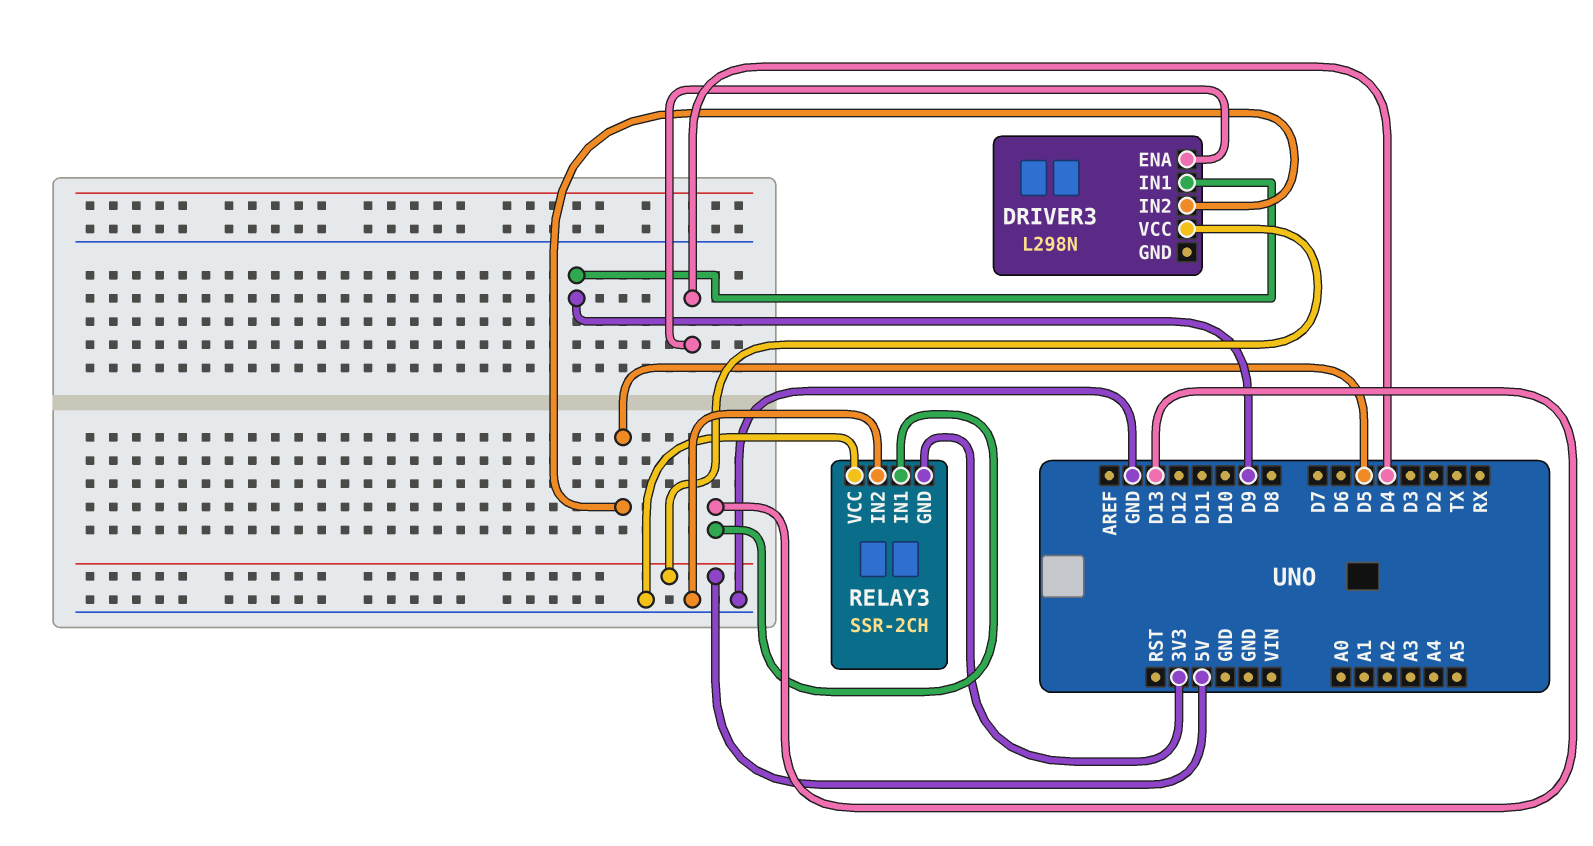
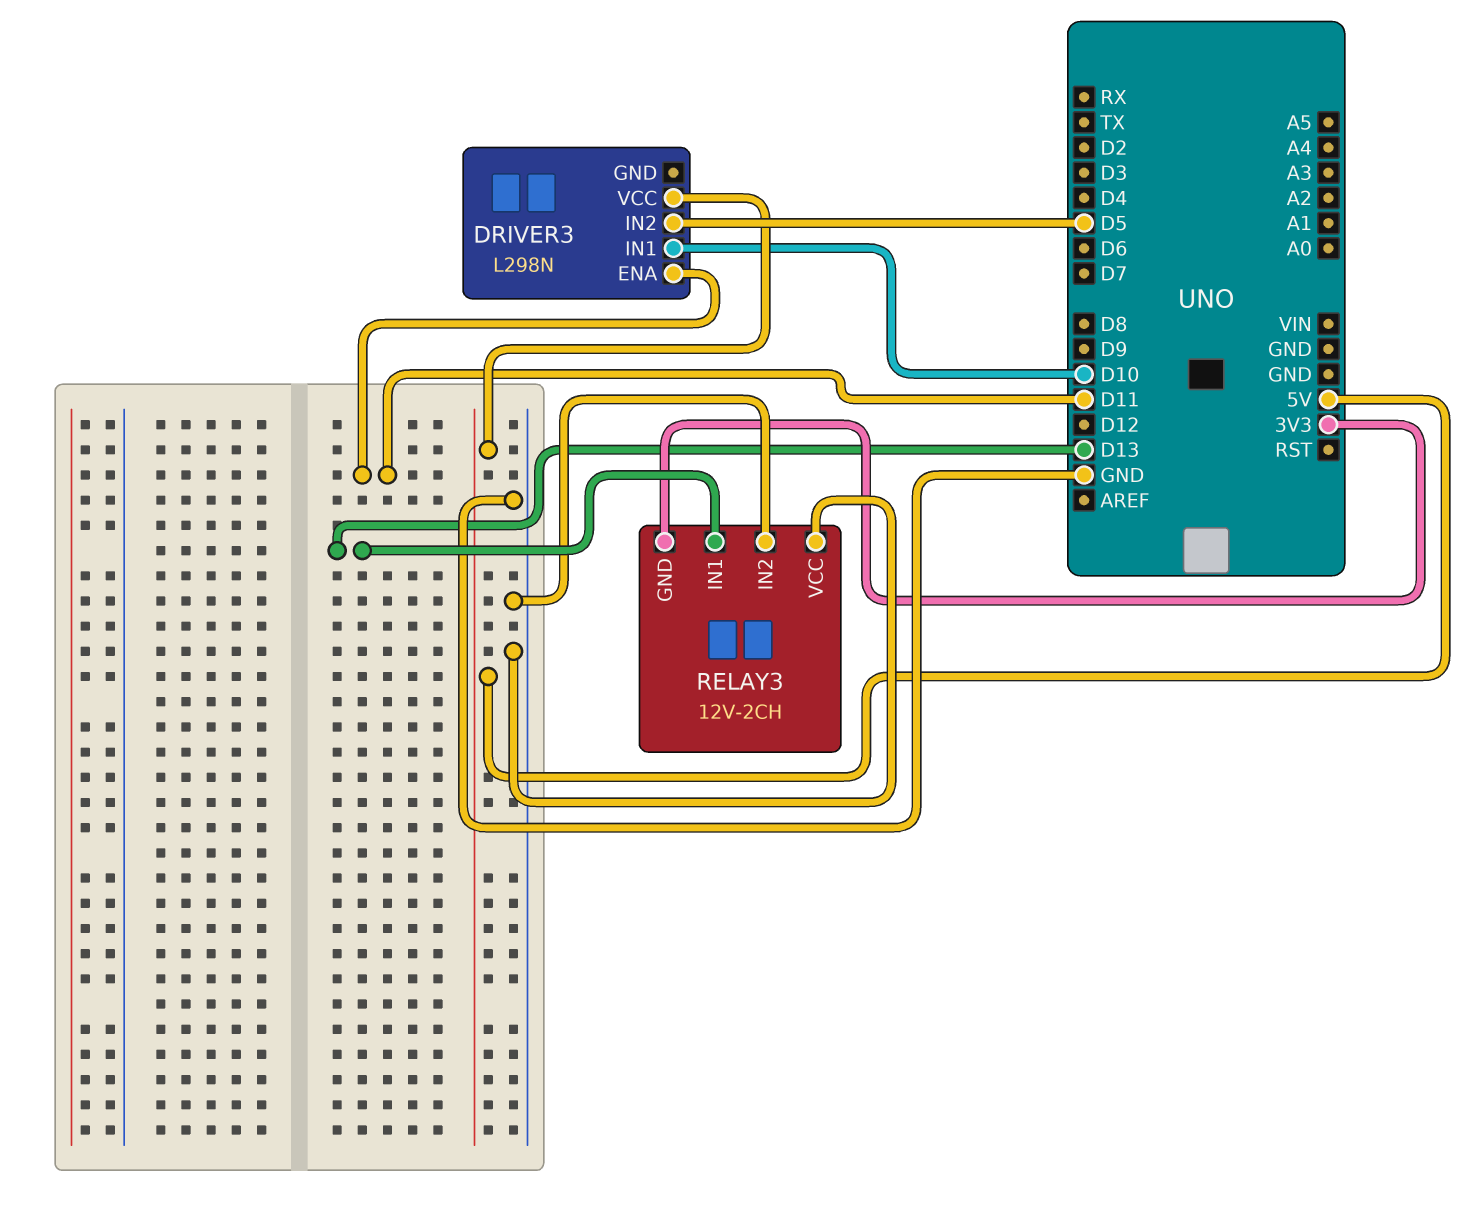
DRIVER3 pin ENA: D4 -> D11
DRIVER3 pin IN1: D9 -> D10
RELAY3: SSR-2CH -> 12V-2CH

